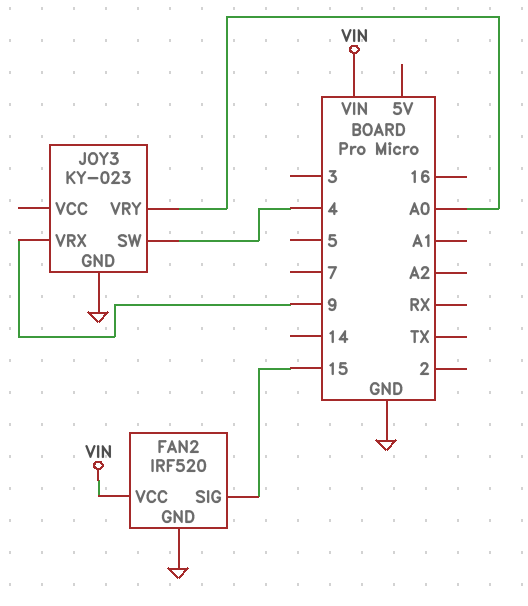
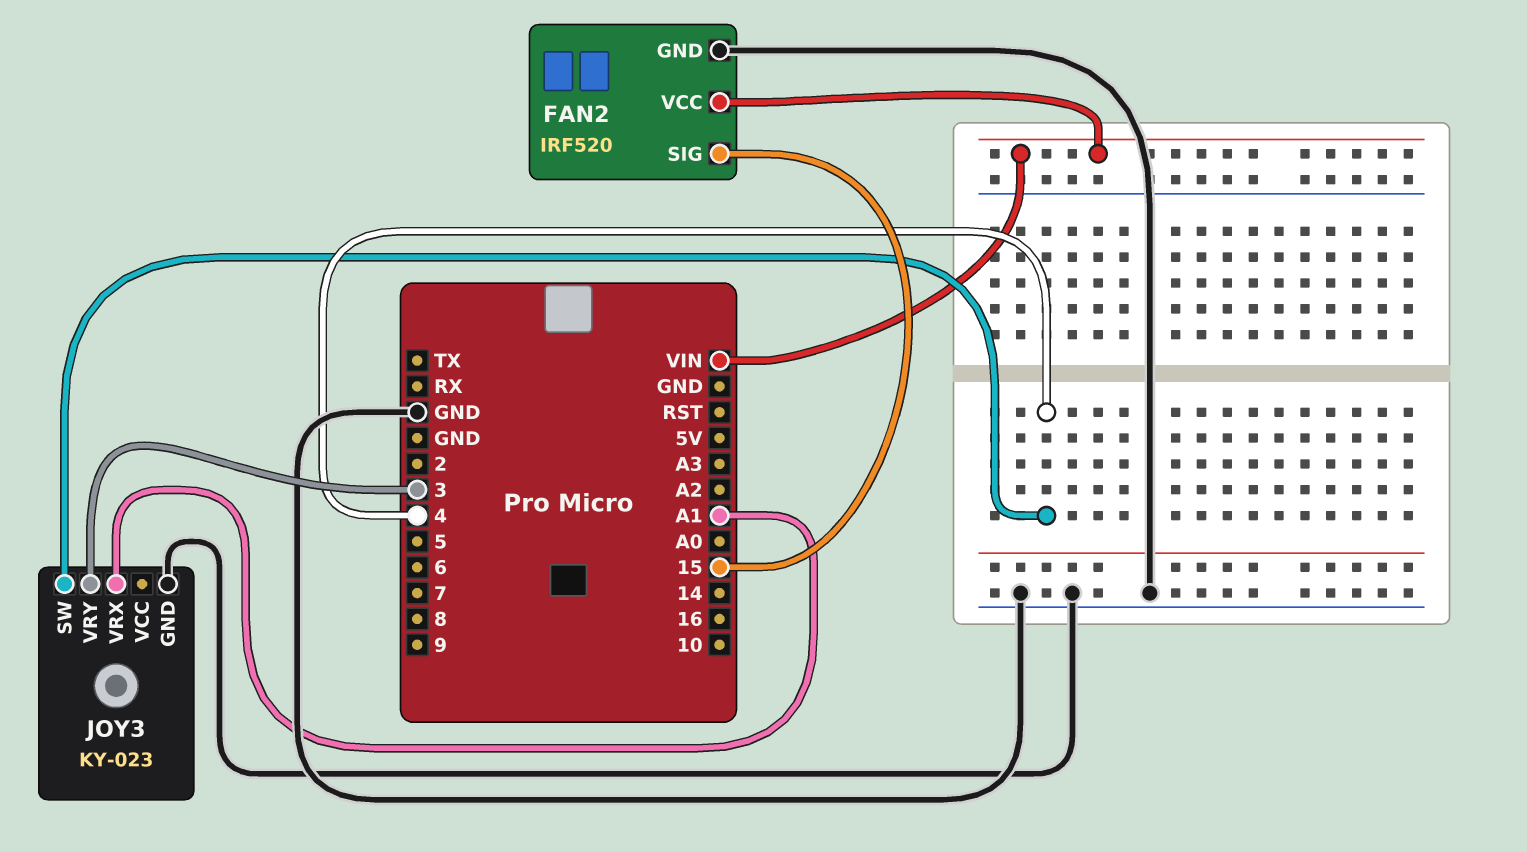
JOY3 pin VRX: 9 -> A1
JOY3 pin VRY: A0 -> 3

